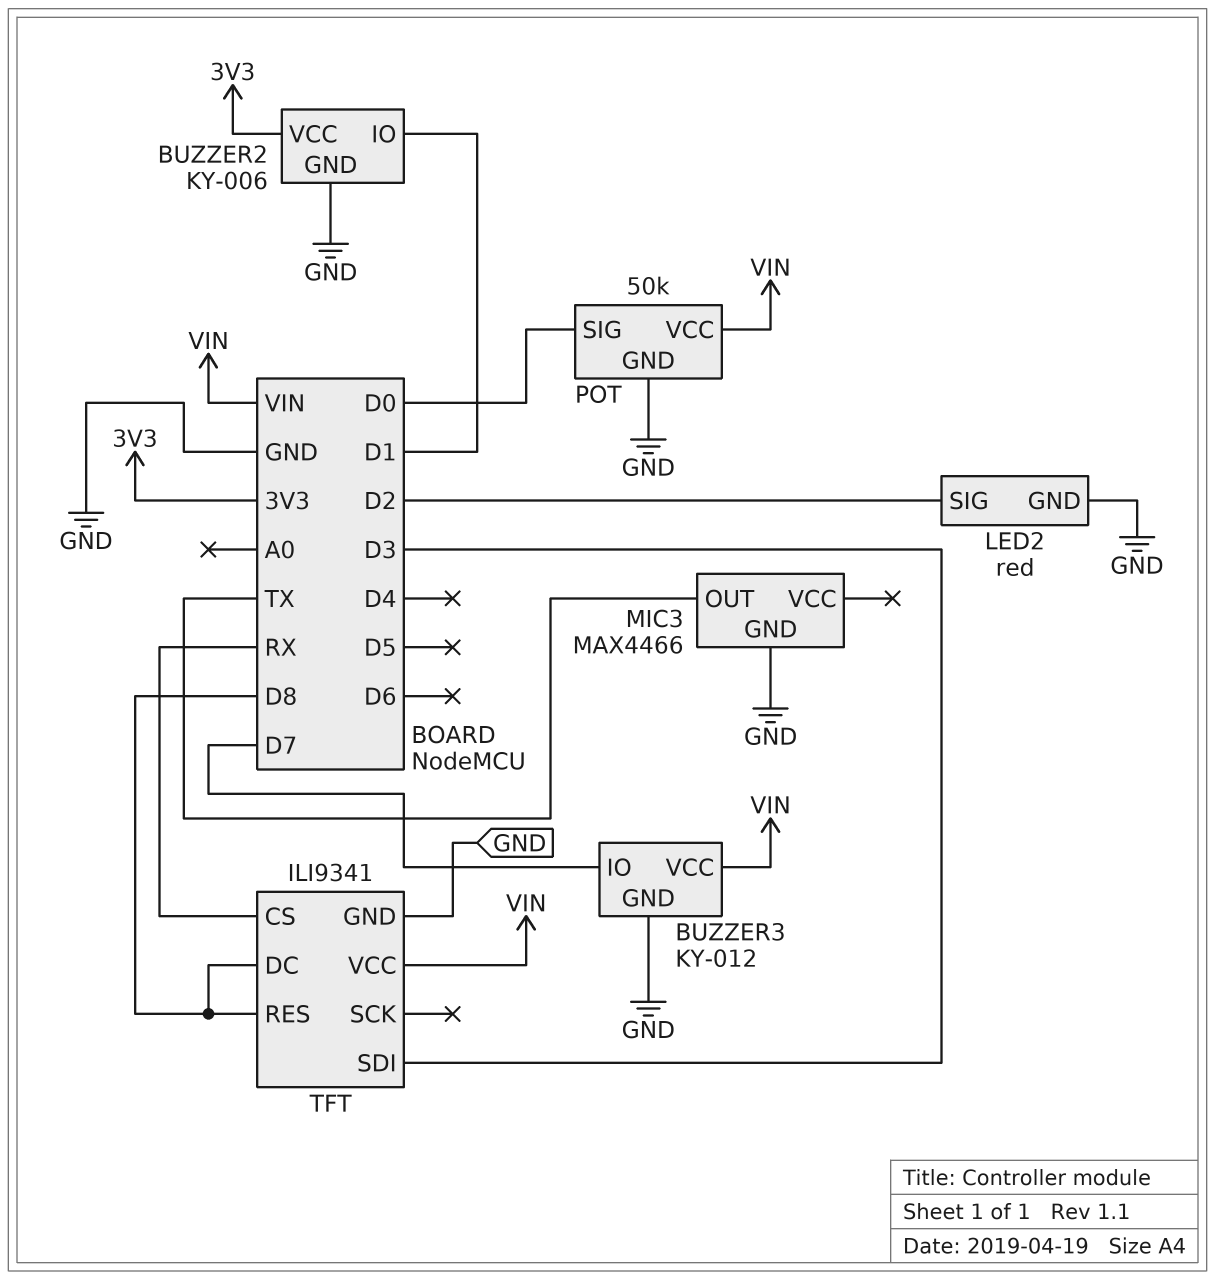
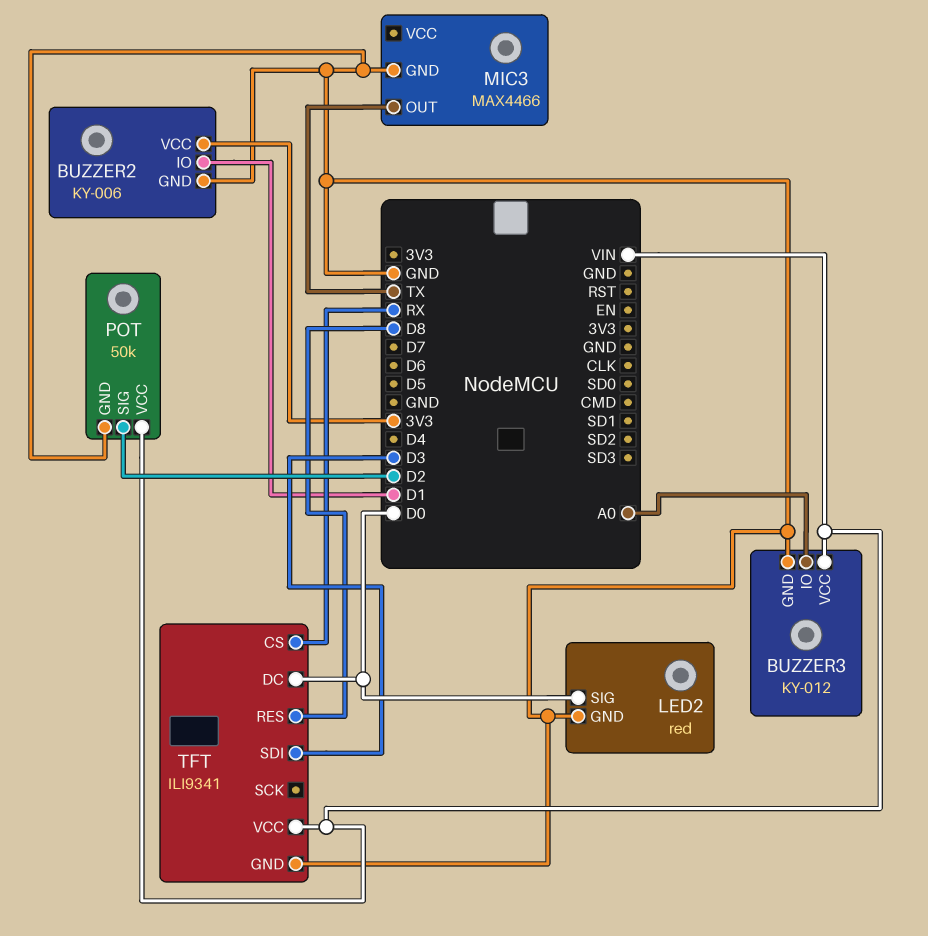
BUZZER3 pin IO: D7 -> A0
LED2 pin SIG: D2 -> D0
POT pin SIG: D0 -> D2
TFT pin DC: D8 -> D0

